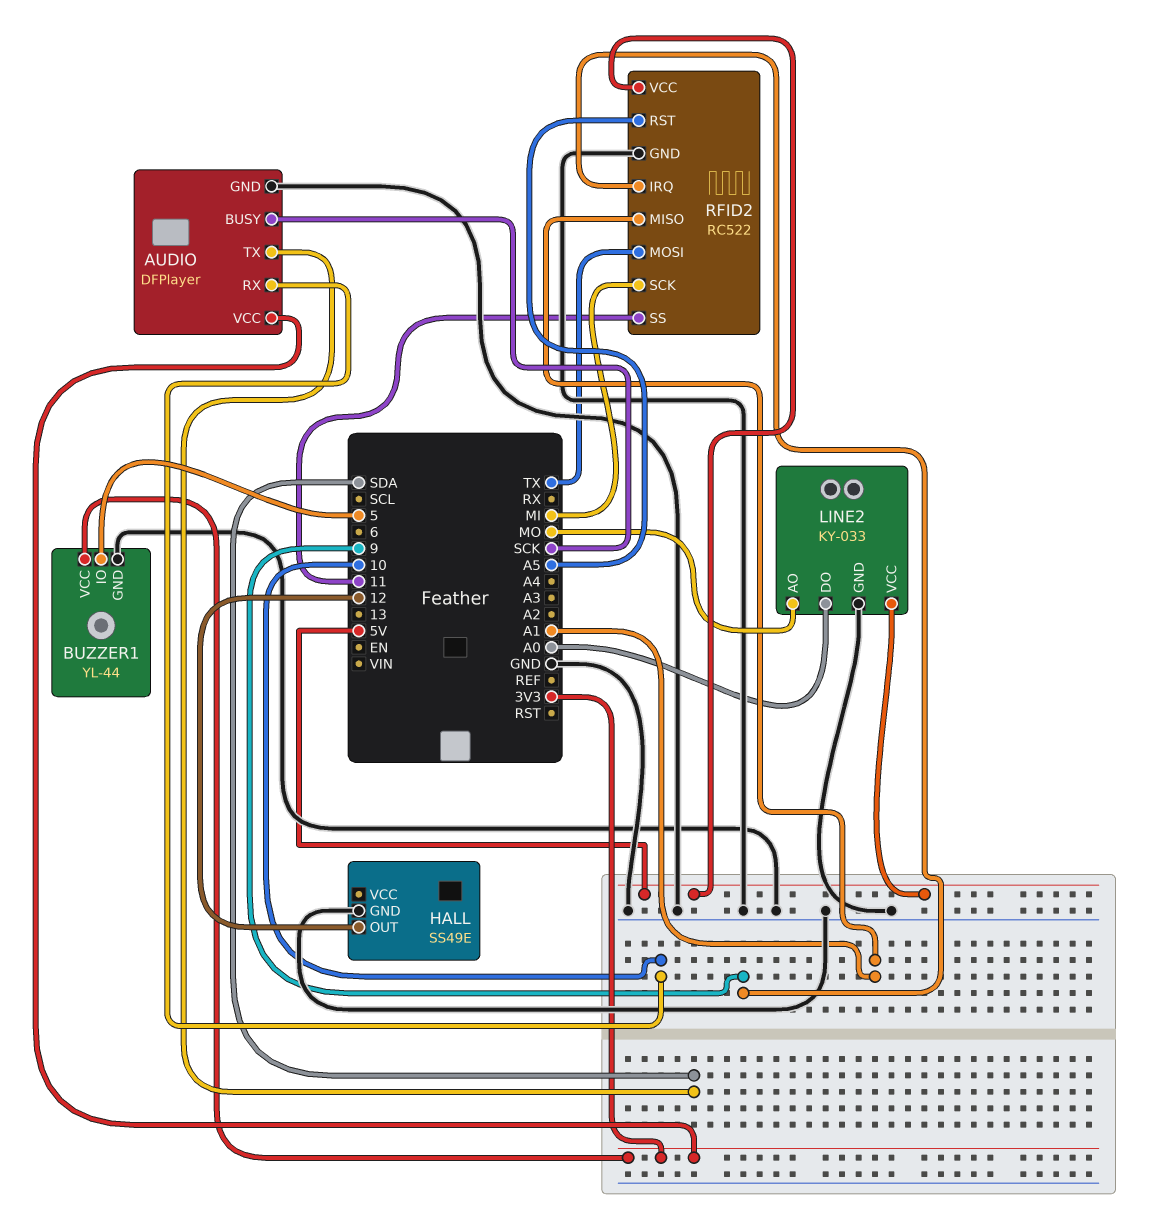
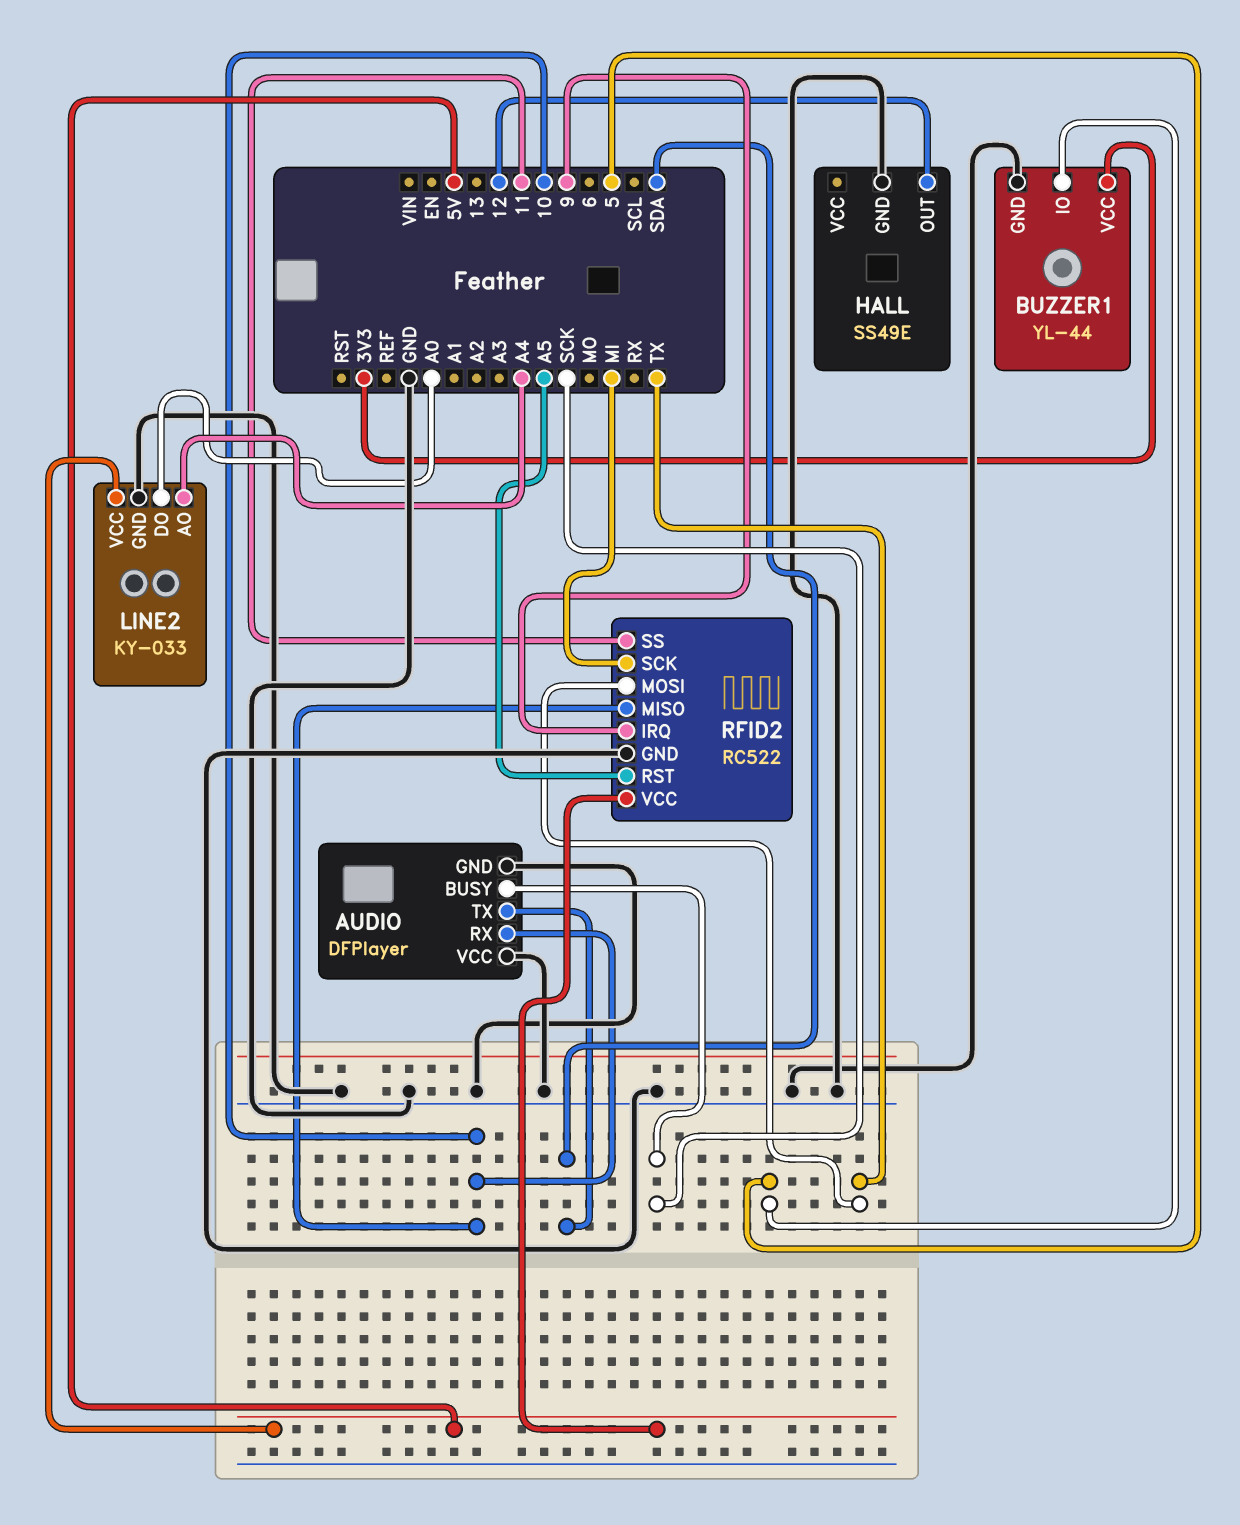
AUDIO pin VCC: 3V3 -> GND
LINE2 pin AO: MO -> A4
RFID2 pin MISO: A1 -> 10

